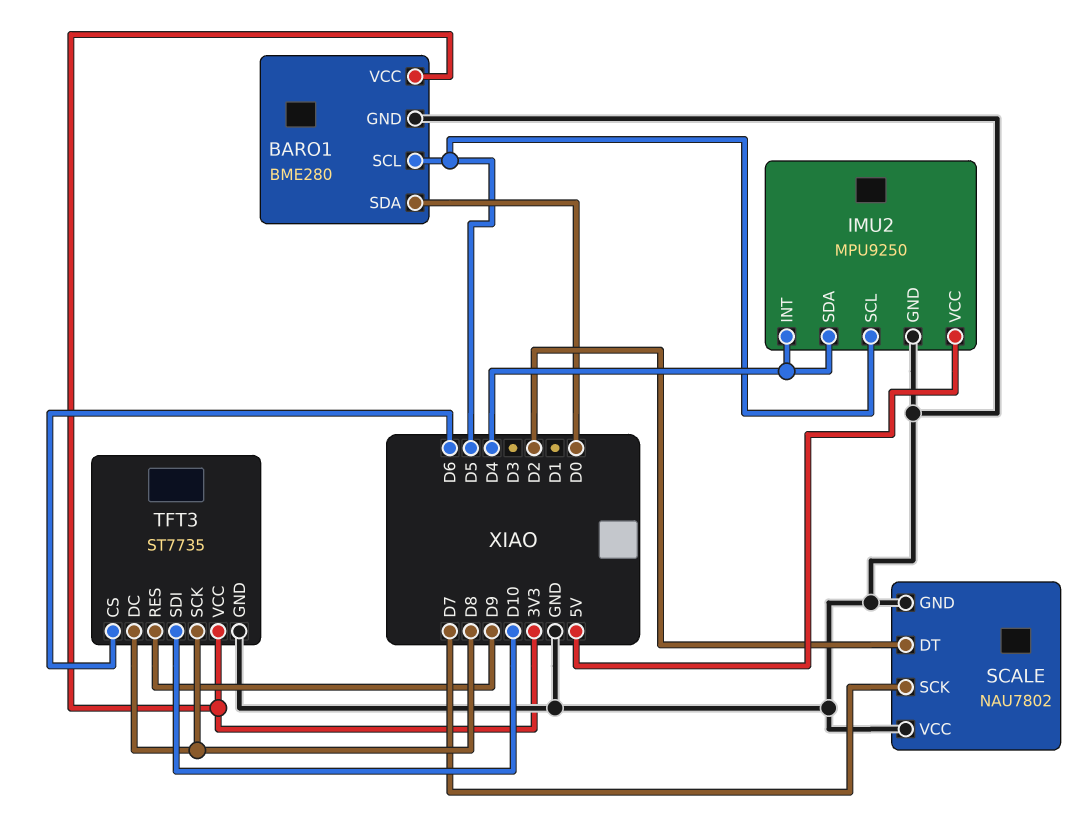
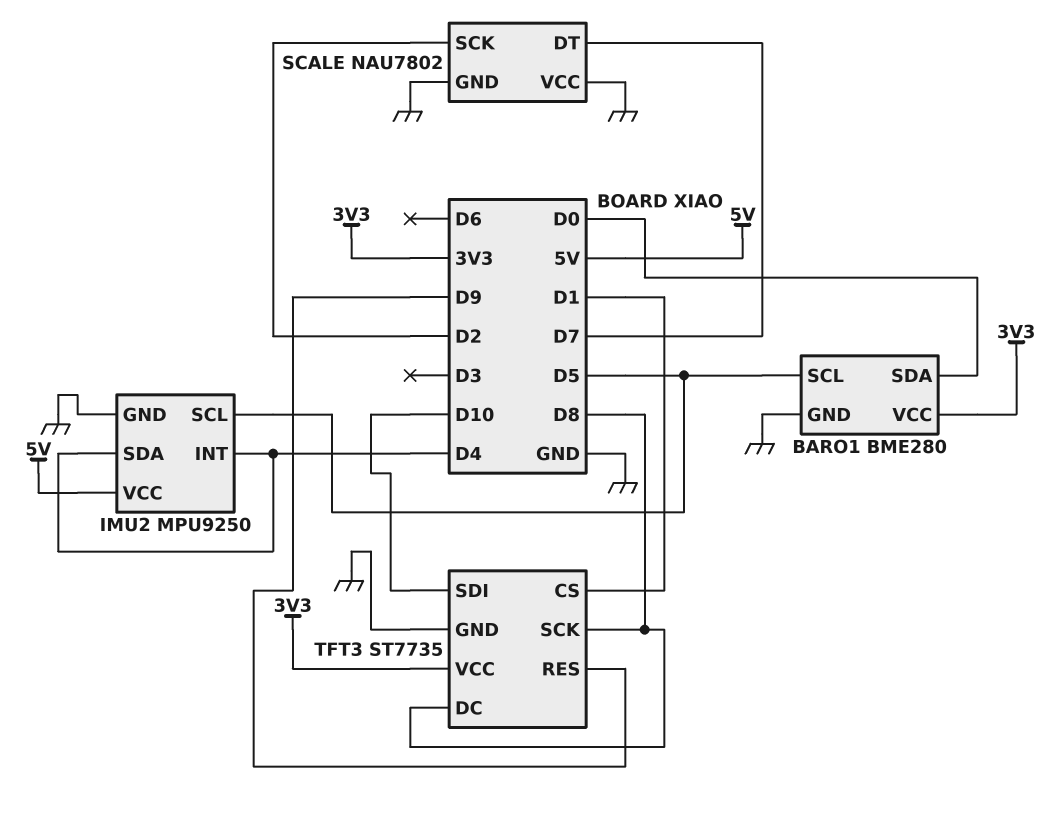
SCALE pin DT: D2 -> D7
SCALE pin SCK: D7 -> D2
TFT3 pin CS: D6 -> D1

